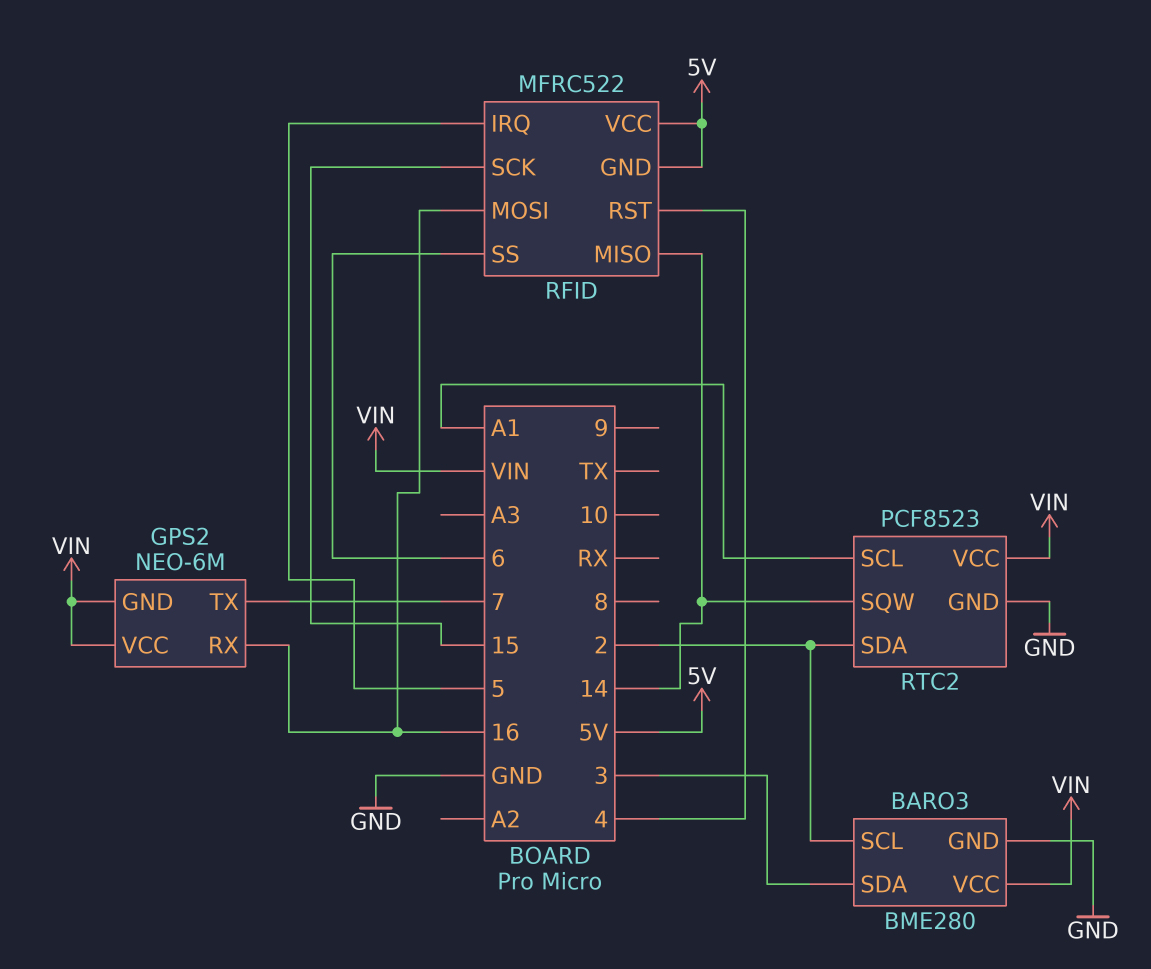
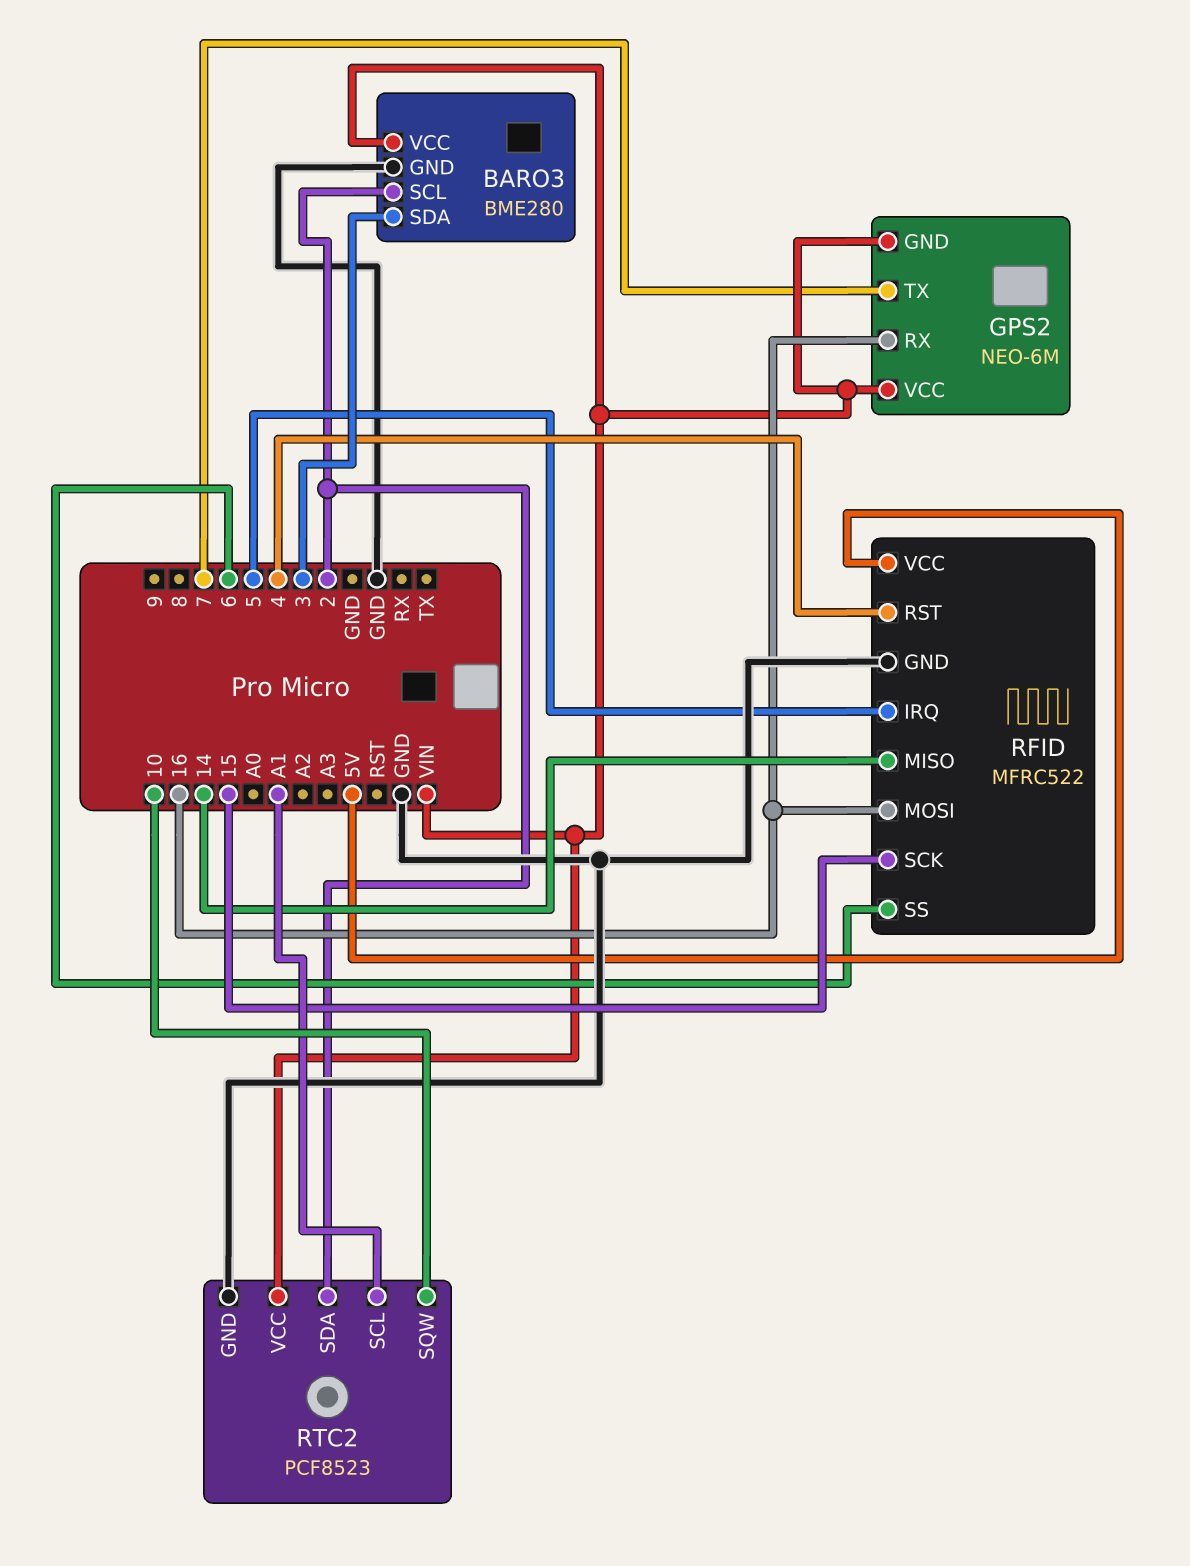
RFID pin GND: 5V -> GND
RTC2 pin SQW: 14 -> 10

